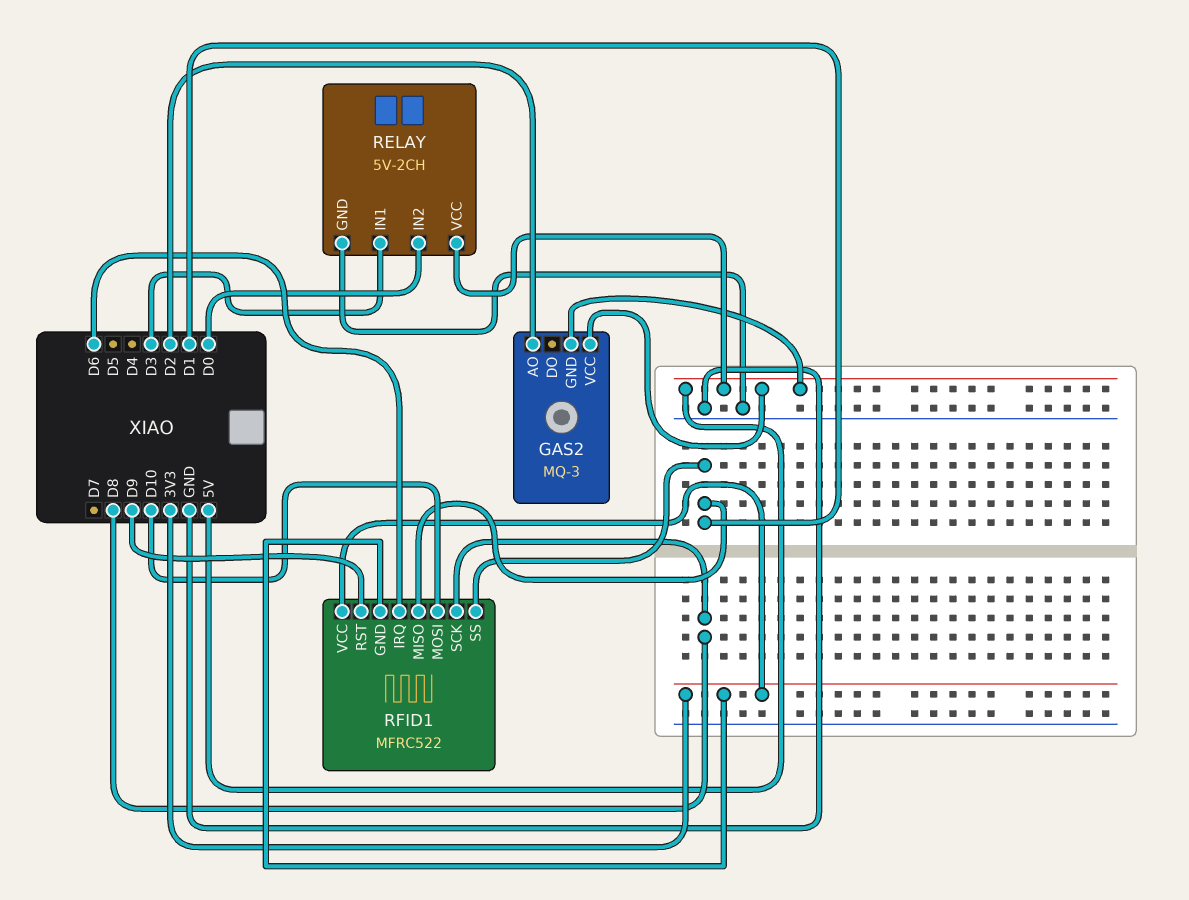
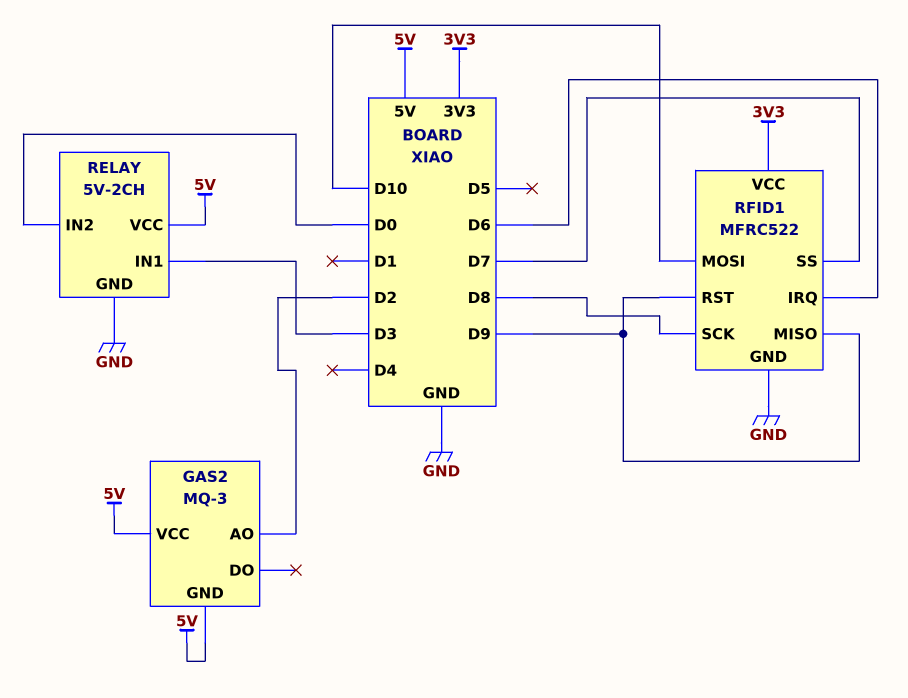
RFID1 pin GND: 3V3 -> GND
RFID1 pin MISO: D1 -> D9
RFID1 pin SS: D1 -> D7

